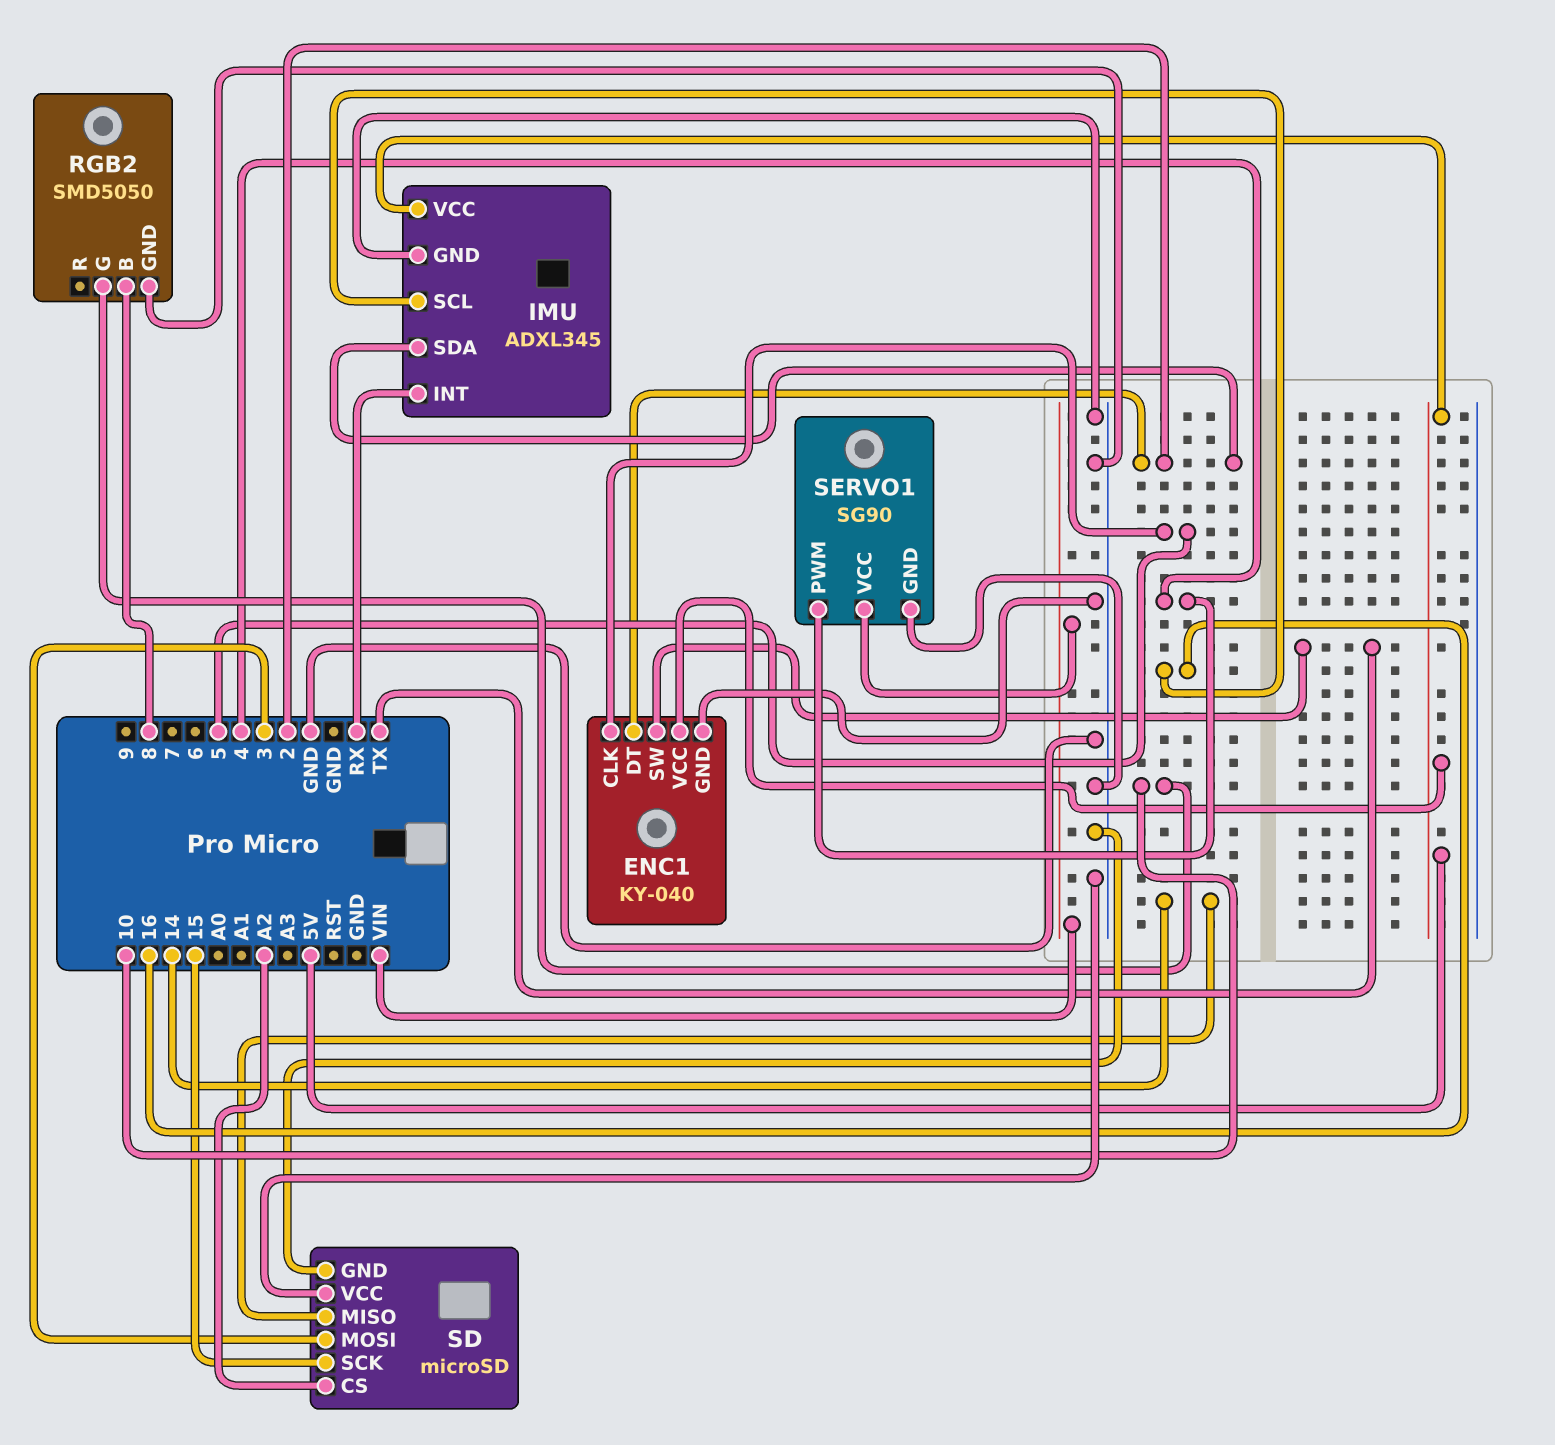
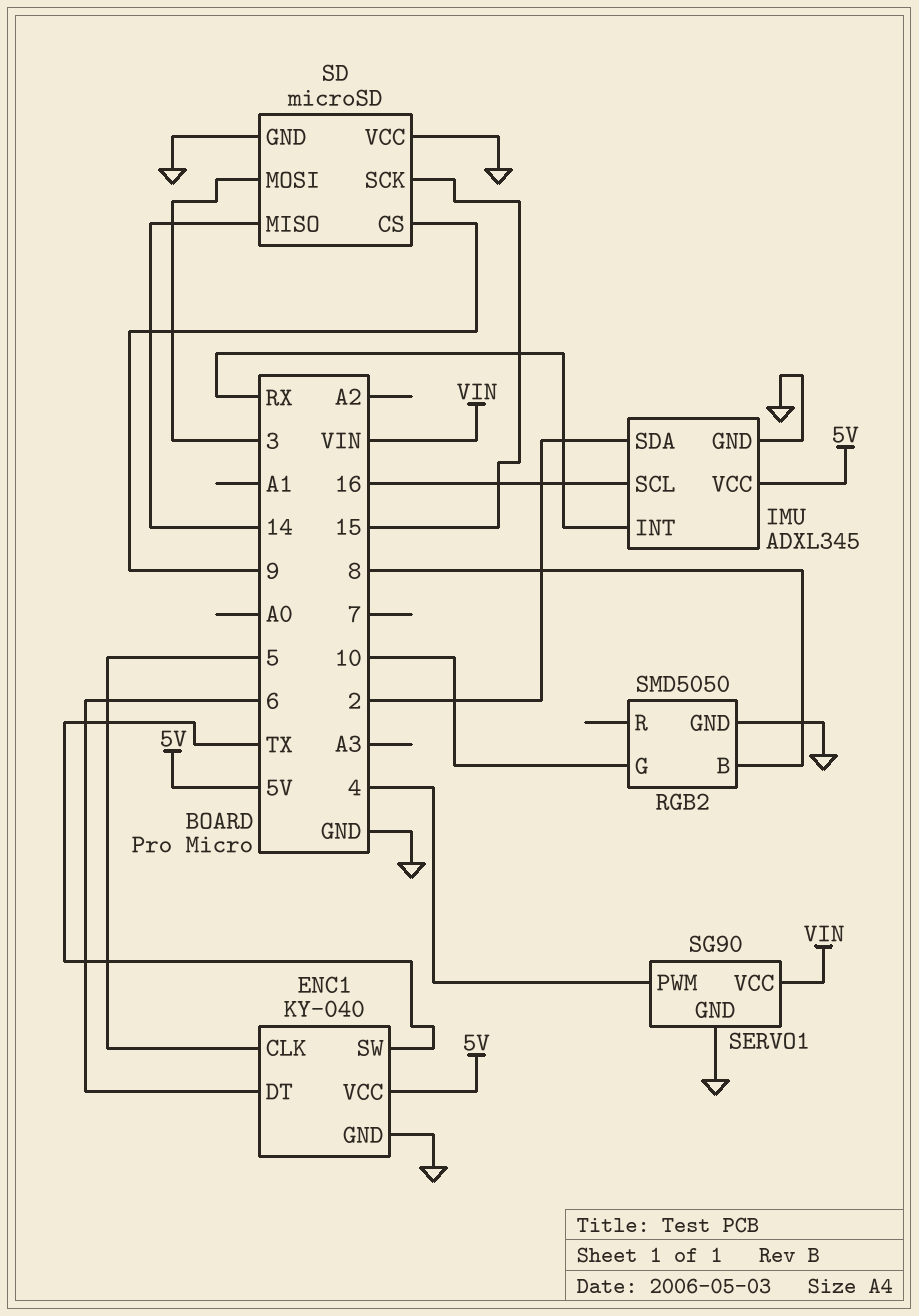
ENC1 pin DT: 2 -> 6
SD pin CS: A2 -> 9

